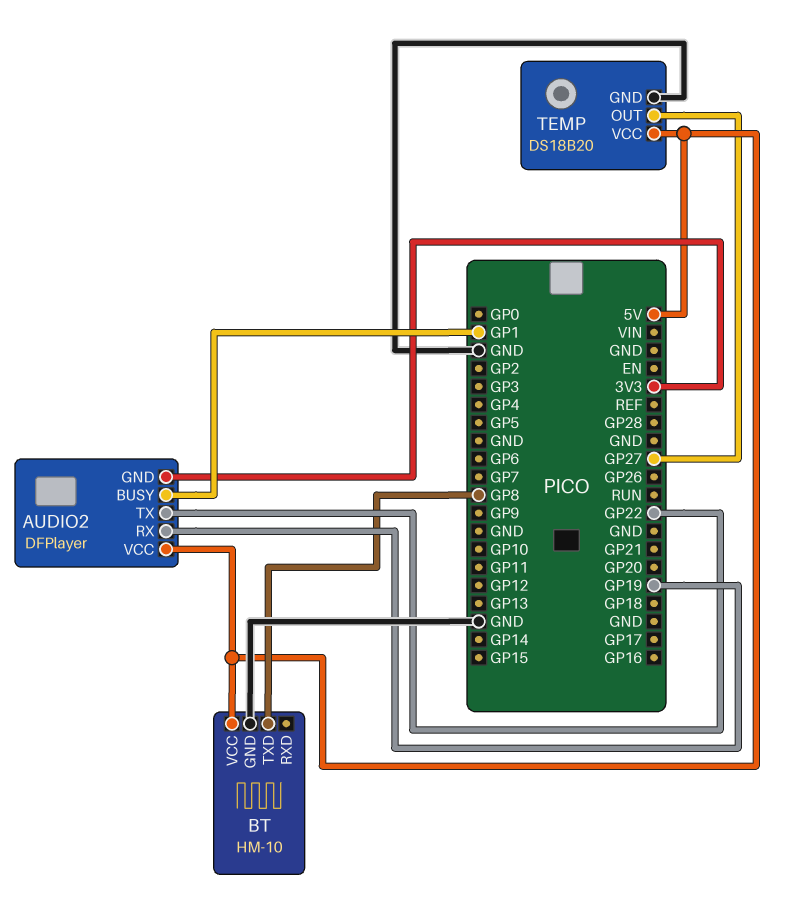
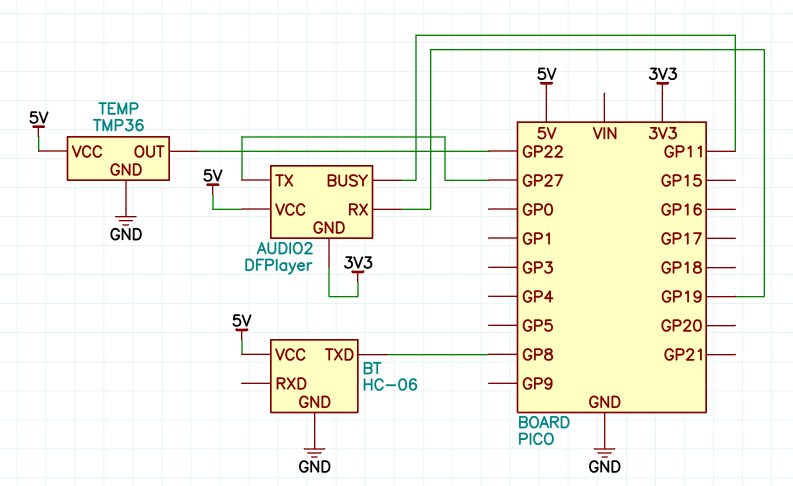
AUDIO2 pin BUSY: GP1 -> GP11
AUDIO2 pin TX: GP22 -> GP27
BT: HM-10 -> HC-06
TEMP: DS18B20 -> TMP36
TEMP pin OUT: GP27 -> GP22

